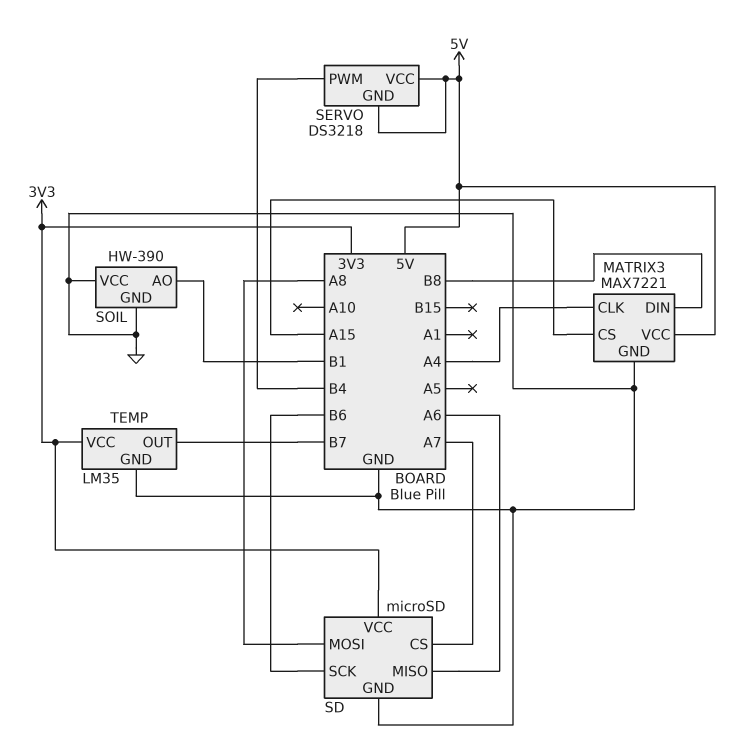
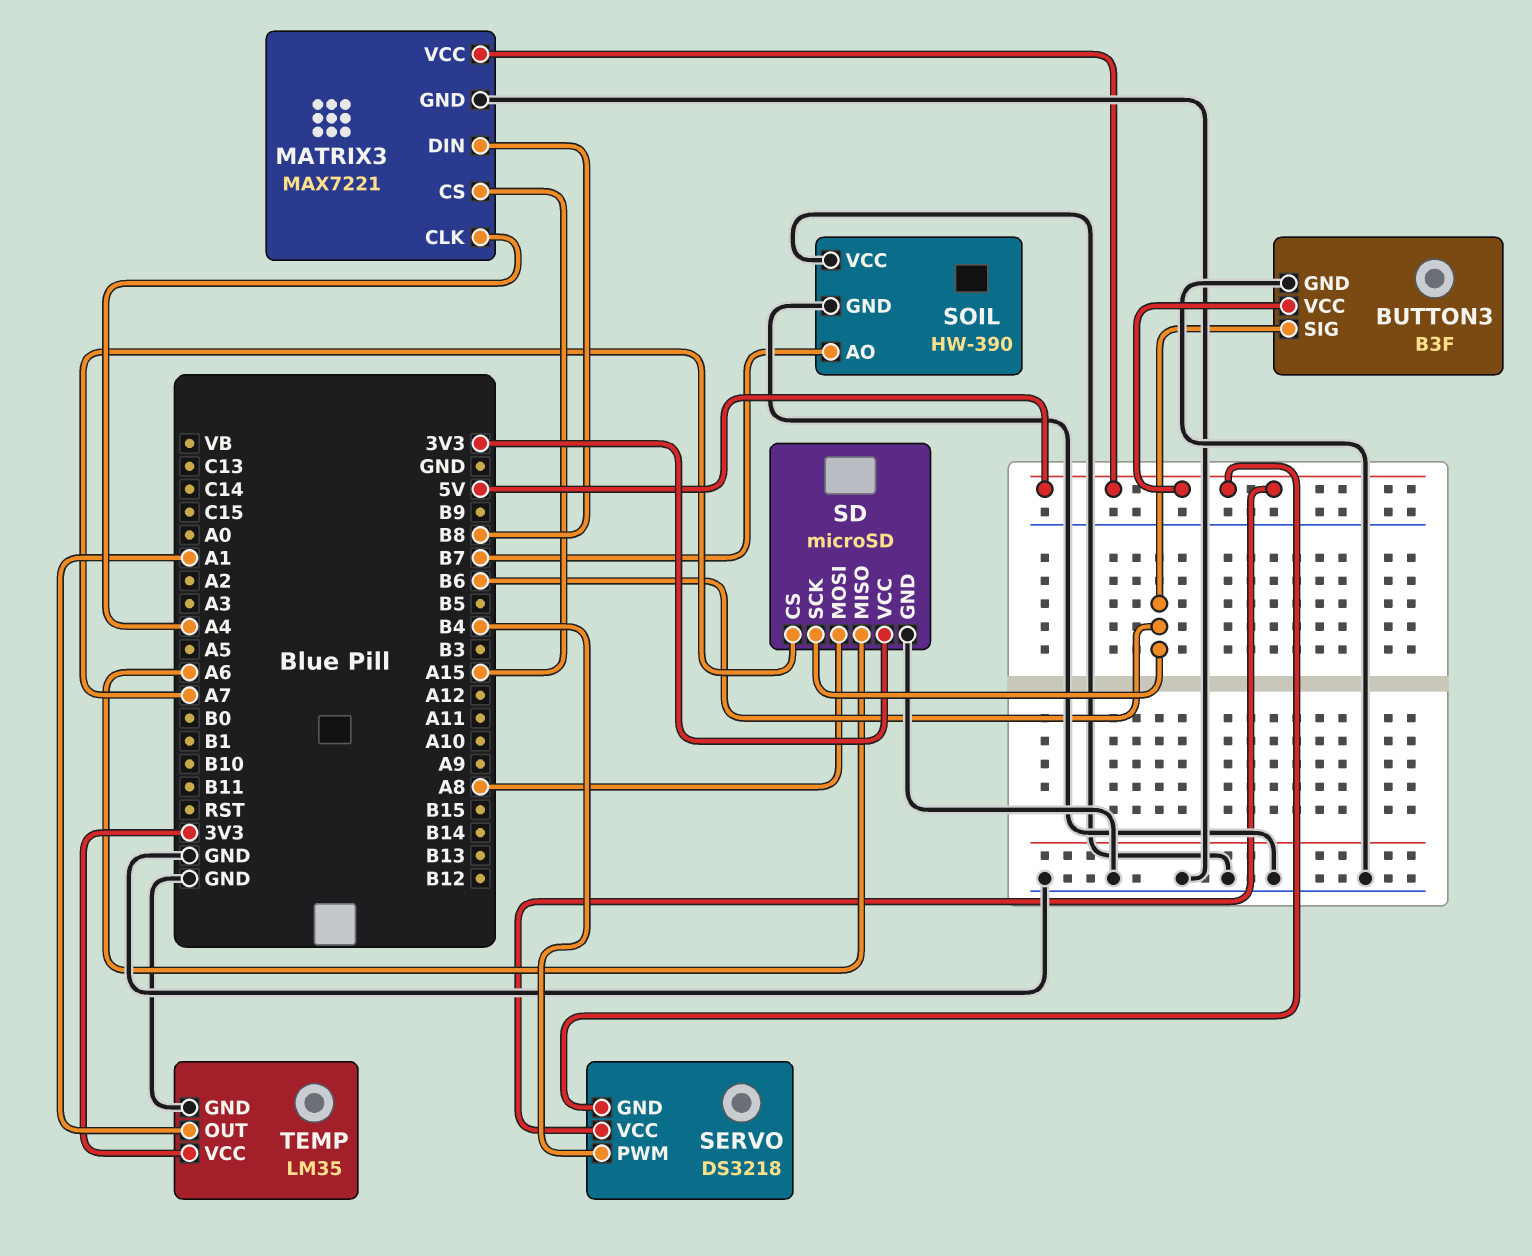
BUTTON3: none -> B3F
BUTTON3 pin GND: none -> GND
BUTTON3 pin SIG: none -> B6
BUTTON3 pin VCC: none -> 5V
SOIL pin AO: B1 -> B7
TEMP pin OUT: B7 -> A1

